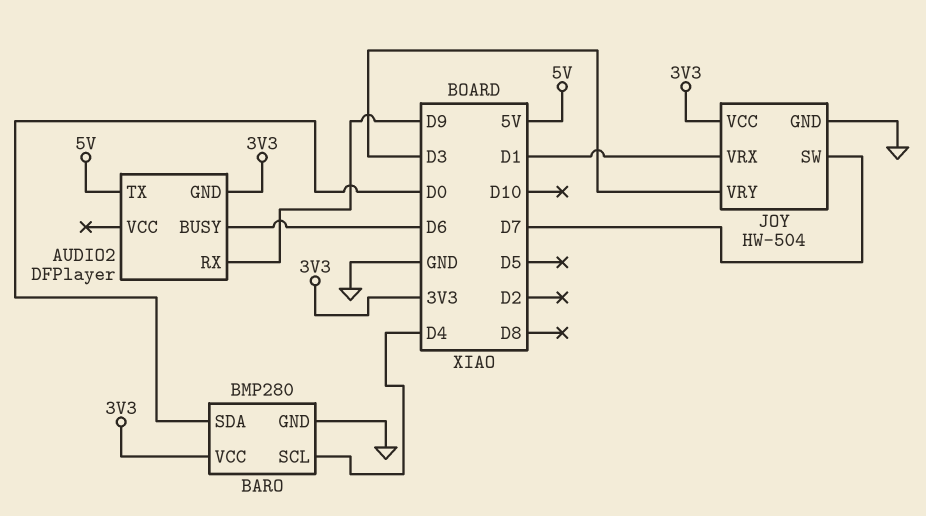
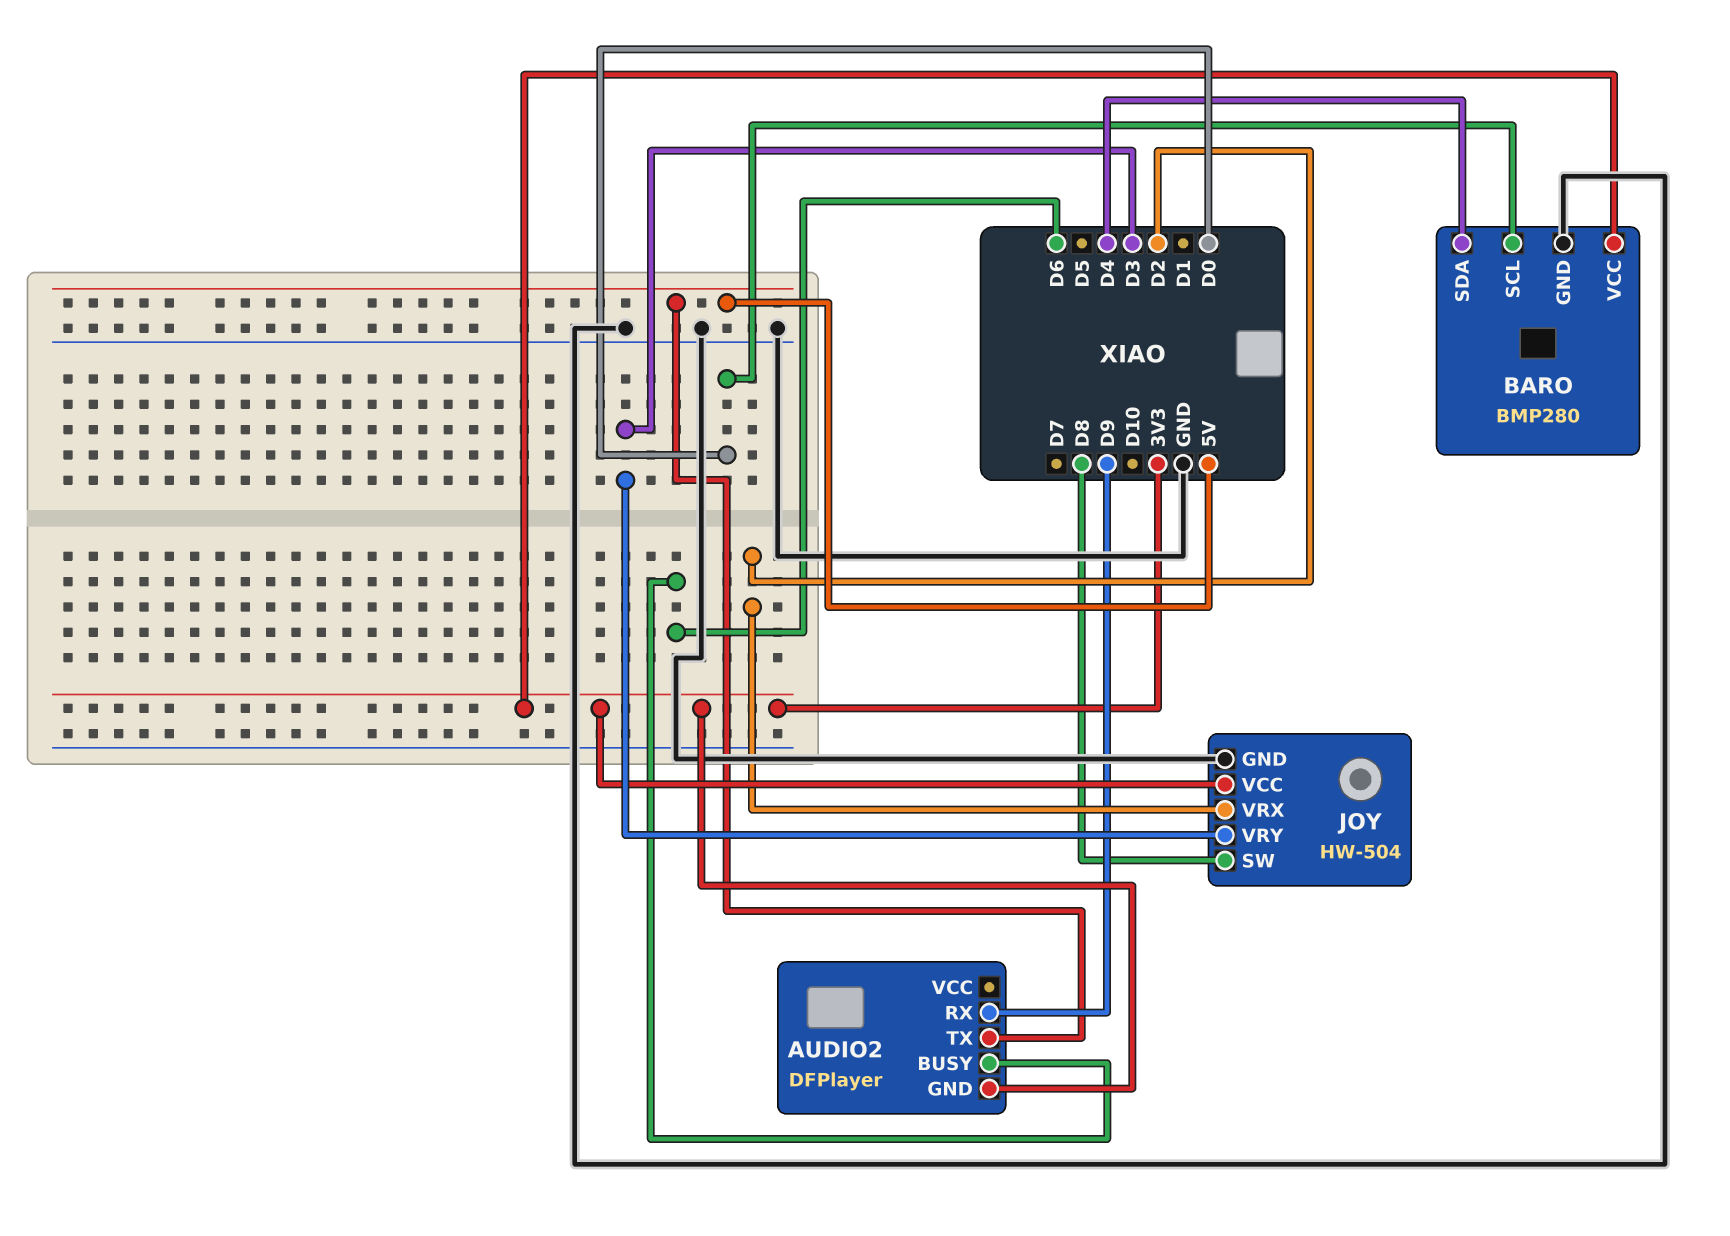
BARO pin SCL: D4 -> D0
BARO pin SDA: D0 -> D4
JOY pin SW: D7 -> D8
JOY pin VRX: D1 -> D2

